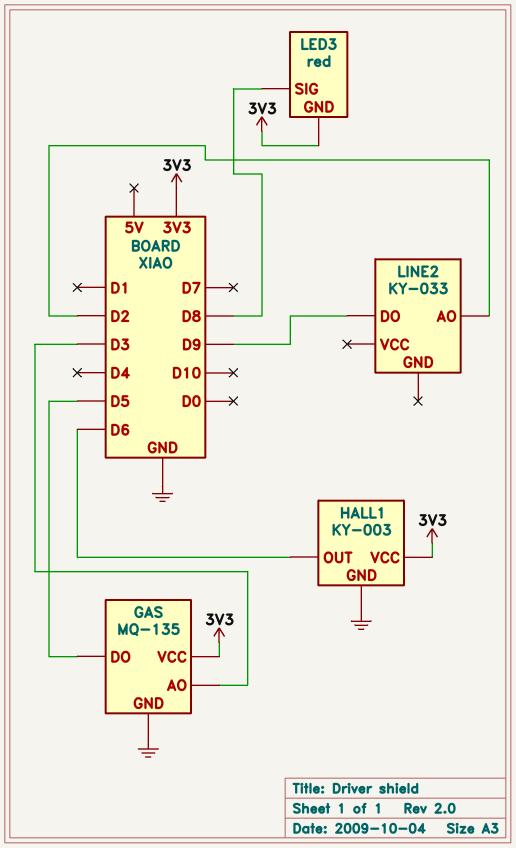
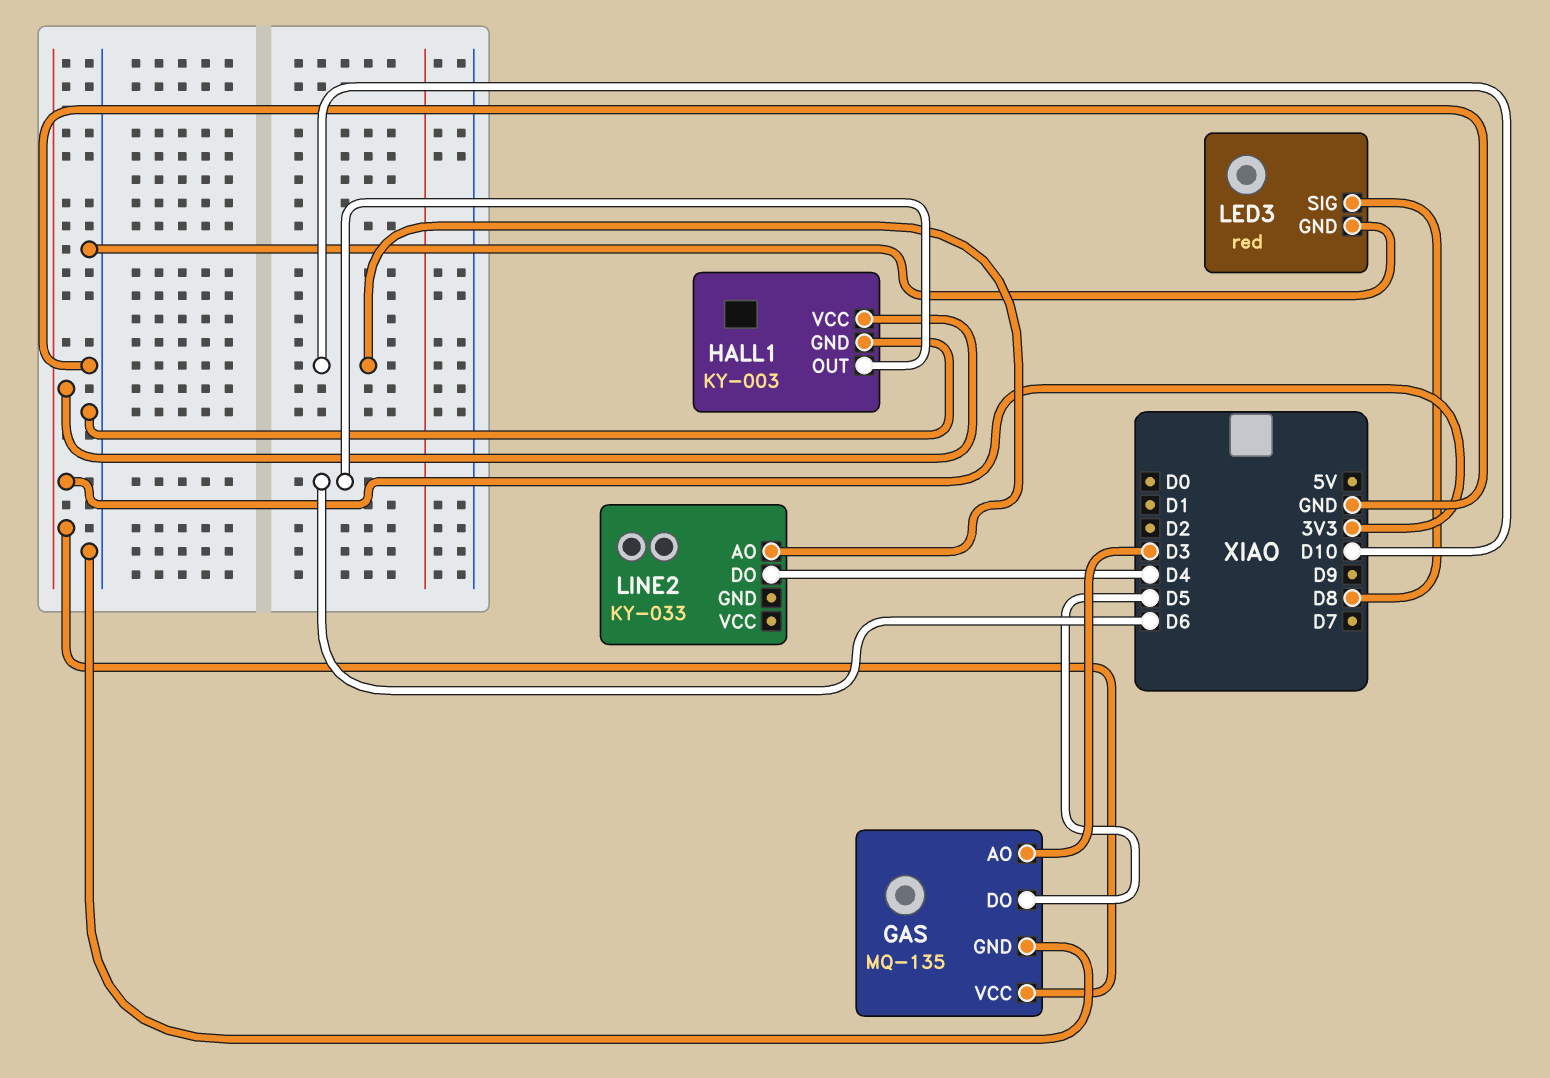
LED3 pin GND: 3V3 -> GND
LINE2 pin AO: D2 -> D10
LINE2 pin DO: D9 -> D4

